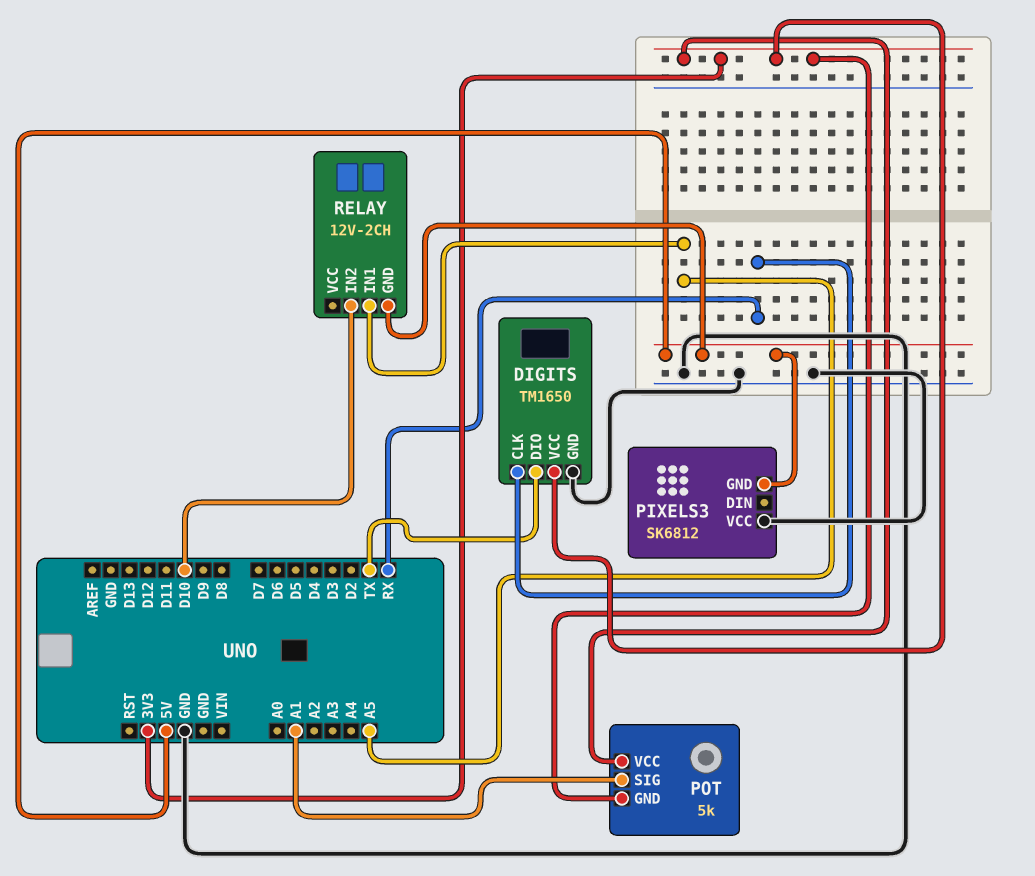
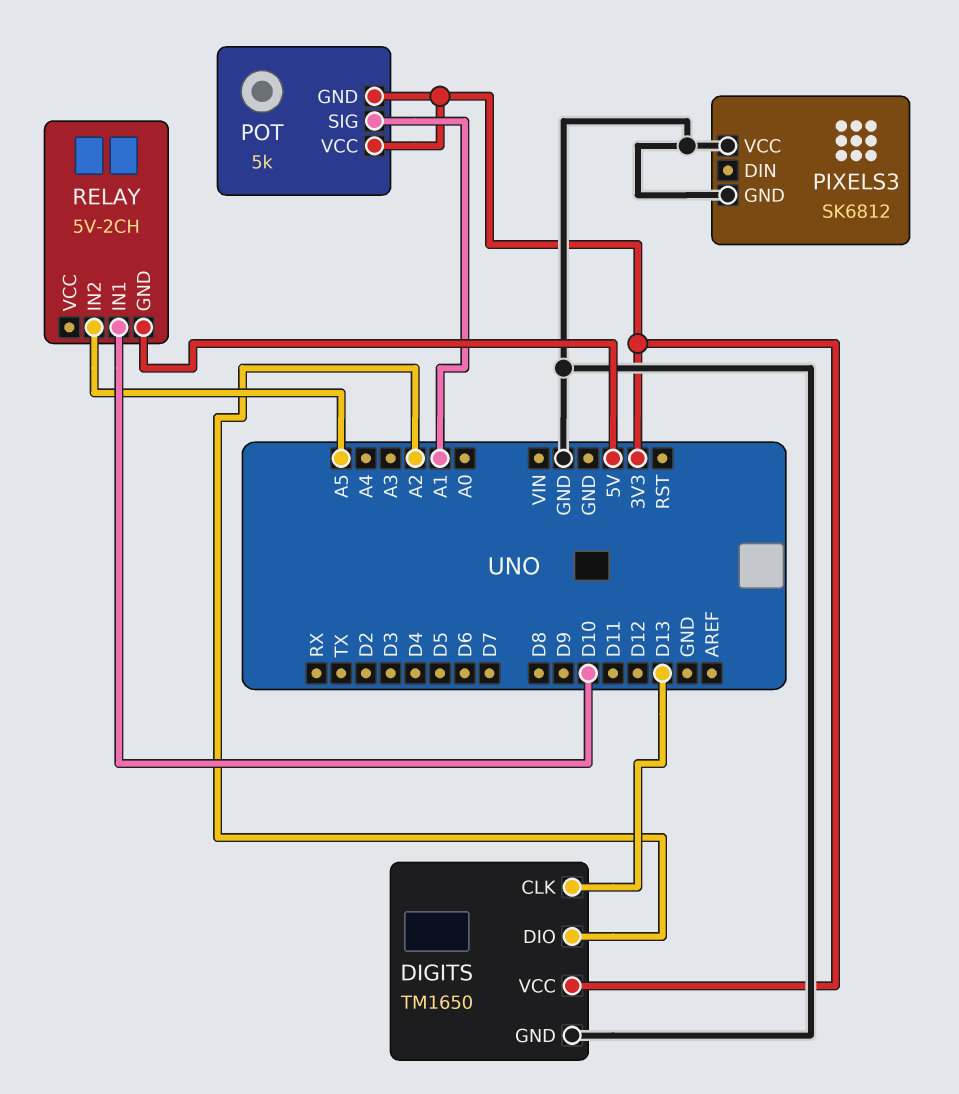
DIGITS pin CLK: RX -> D13
DIGITS pin DIO: TX -> A2
PIXELS3 pin GND: 5V -> GND
RELAY: 12V-2CH -> 5V-2CH
RELAY pin IN1: A5 -> D10
RELAY pin IN2: D10 -> A5

